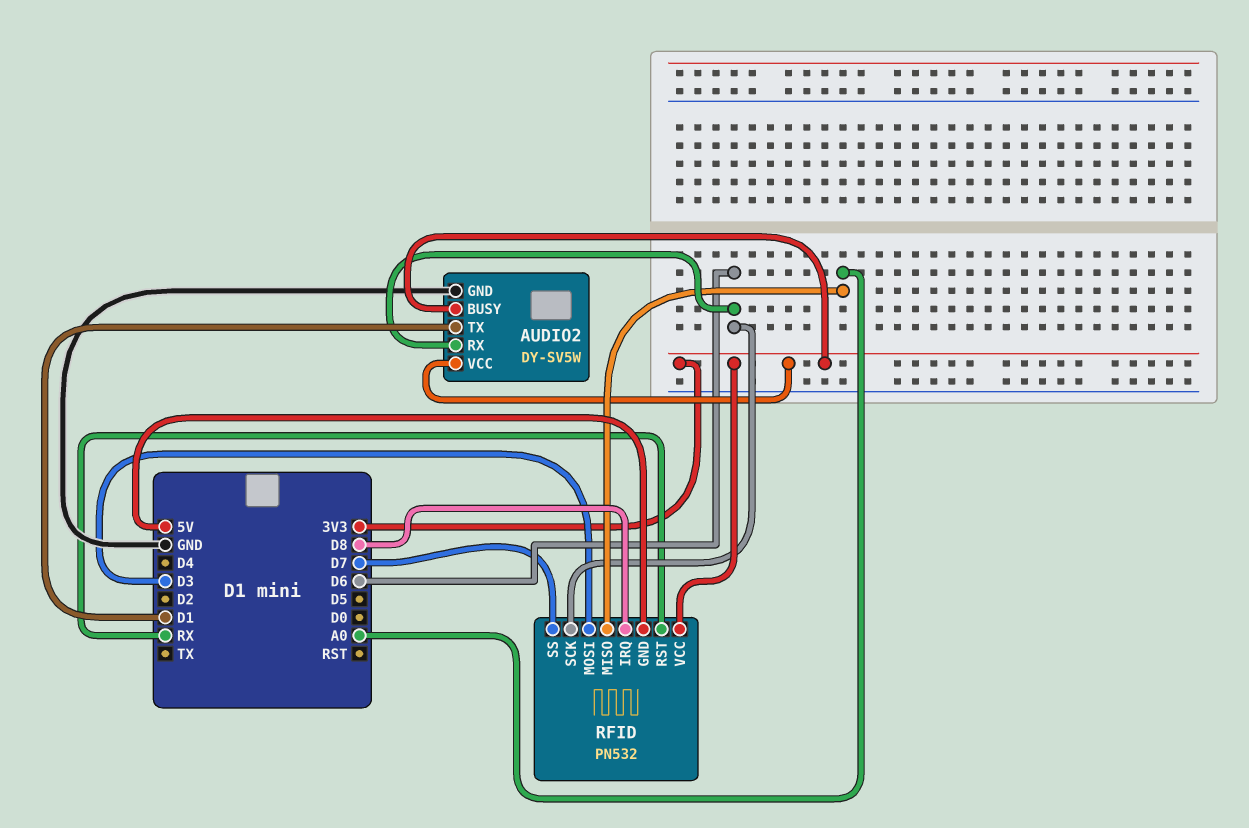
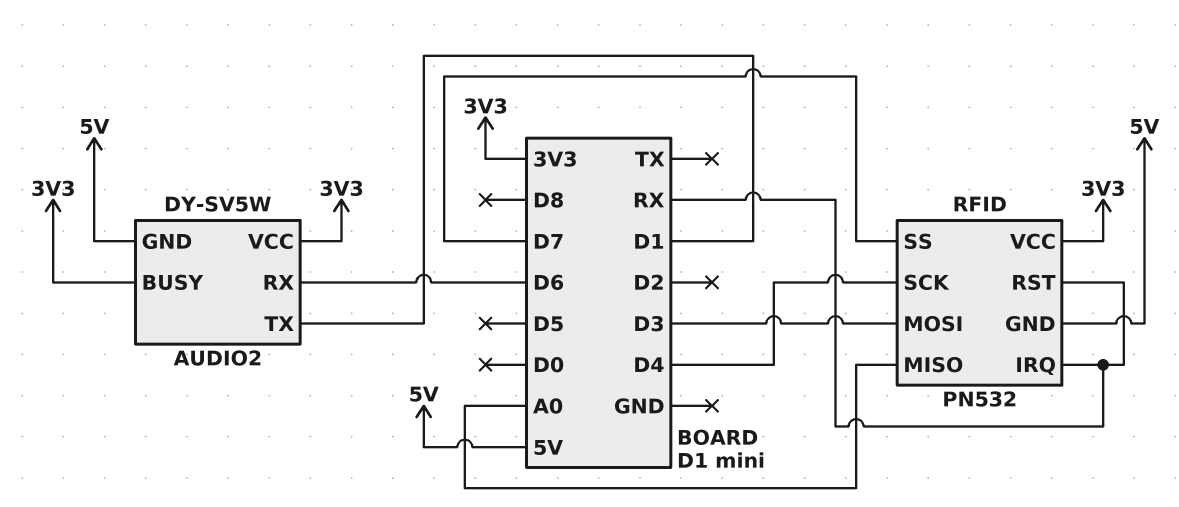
AUDIO2 pin GND: GND -> 5V
RFID pin IRQ: D8 -> RX
RFID pin SCK: D6 -> D4

